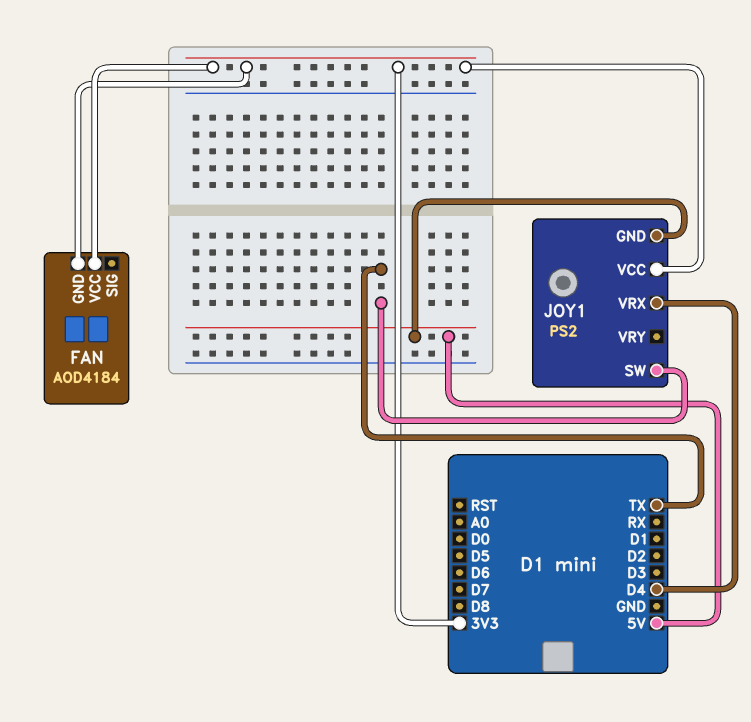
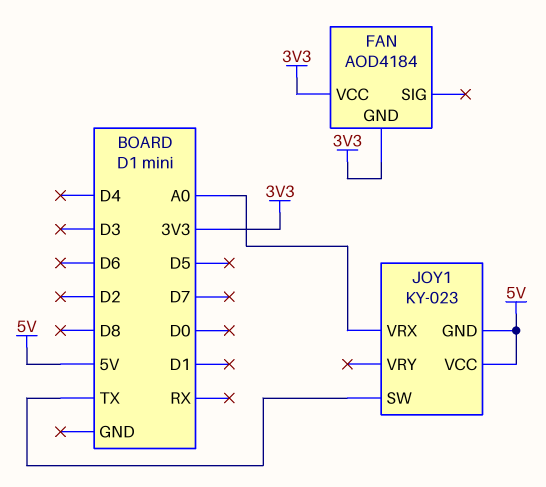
JOY1: PS2 -> KY-023
JOY1 pin VCC: 3V3 -> 5V
JOY1 pin VRX: D4 -> A0

